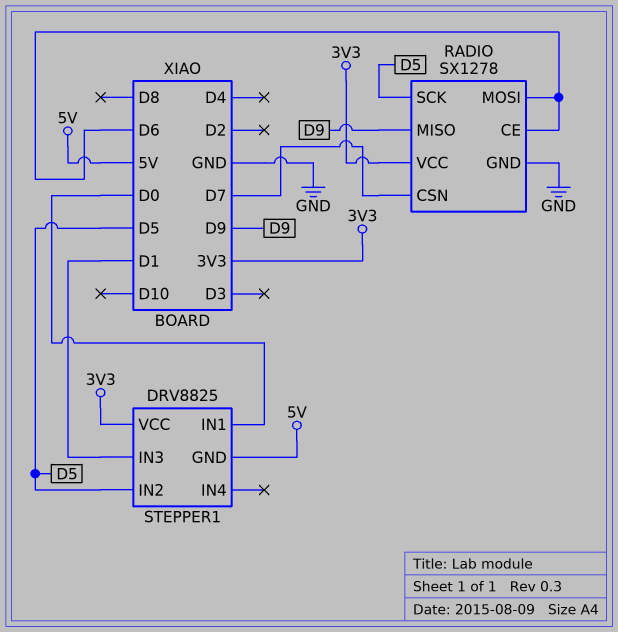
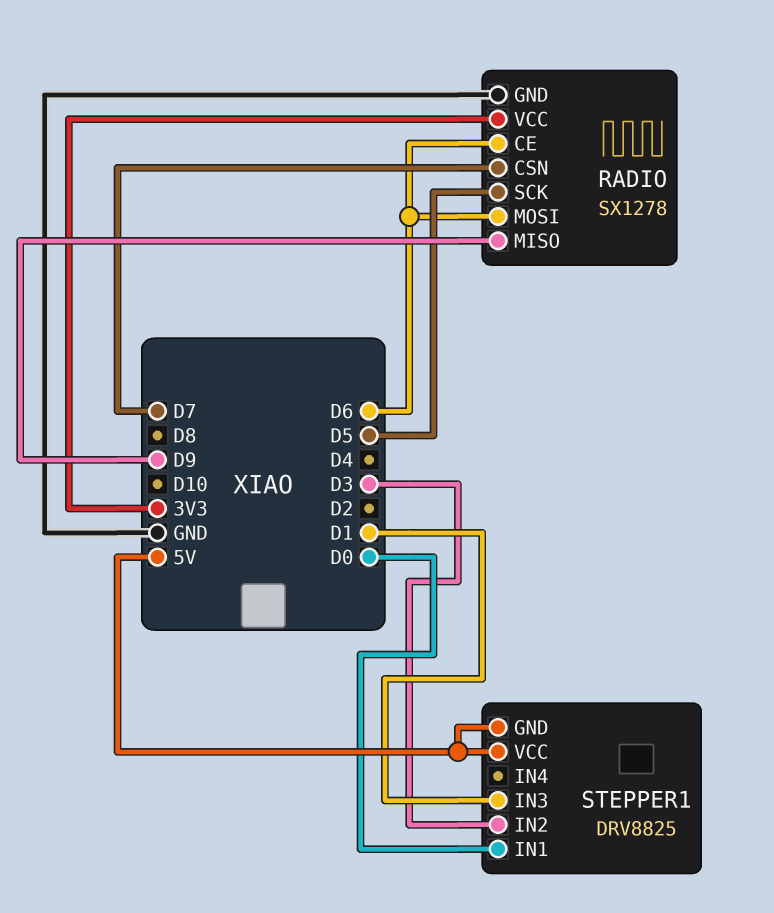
STEPPER1 pin IN2: D5 -> D3
STEPPER1 pin VCC: 3V3 -> 5V

